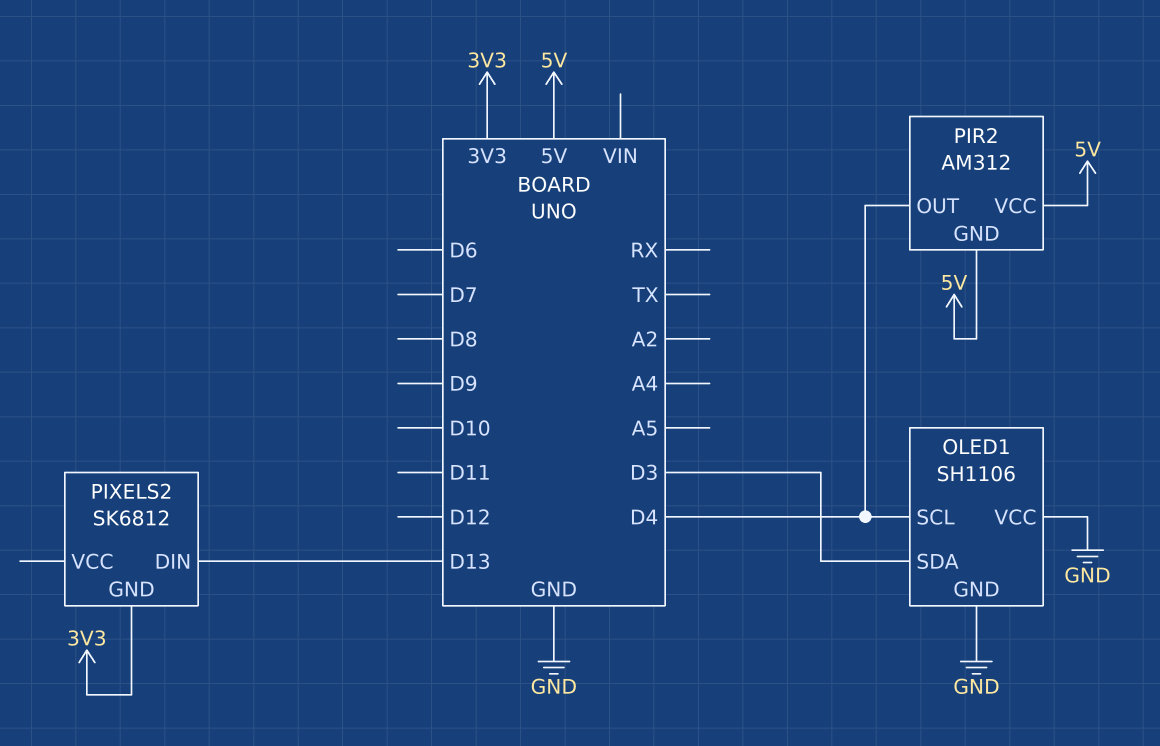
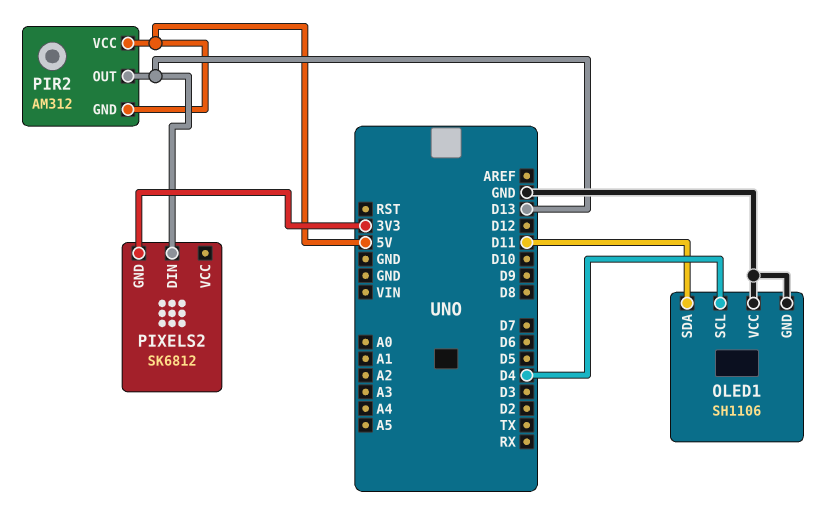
OLED1 pin SDA: D3 -> D11
PIR2 pin OUT: D4 -> D13

